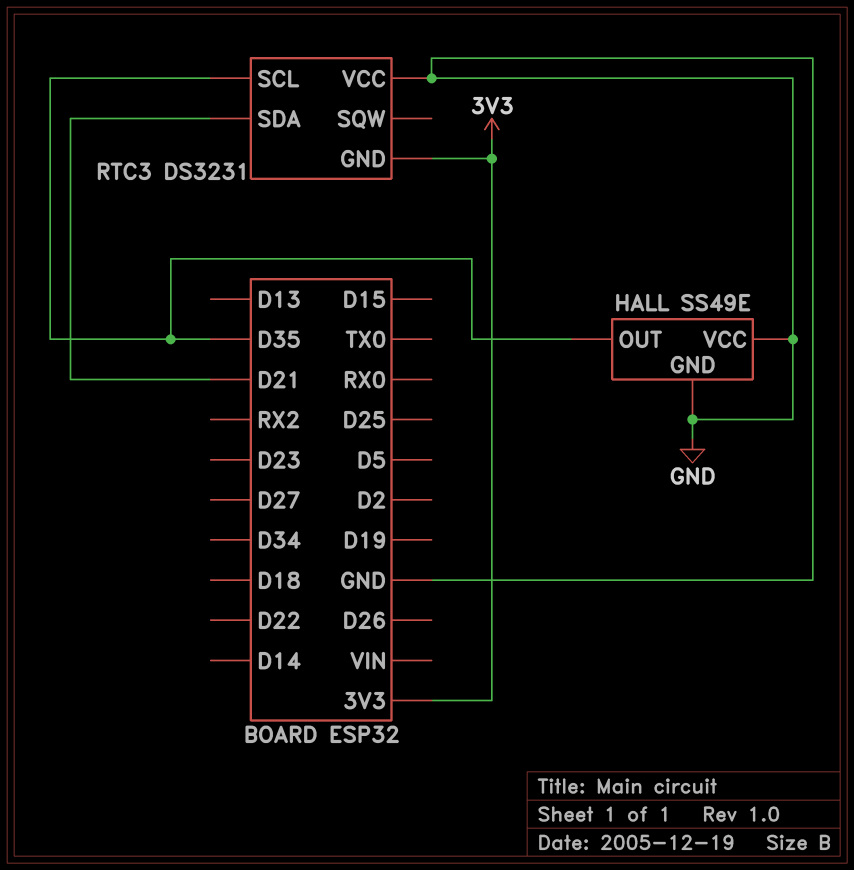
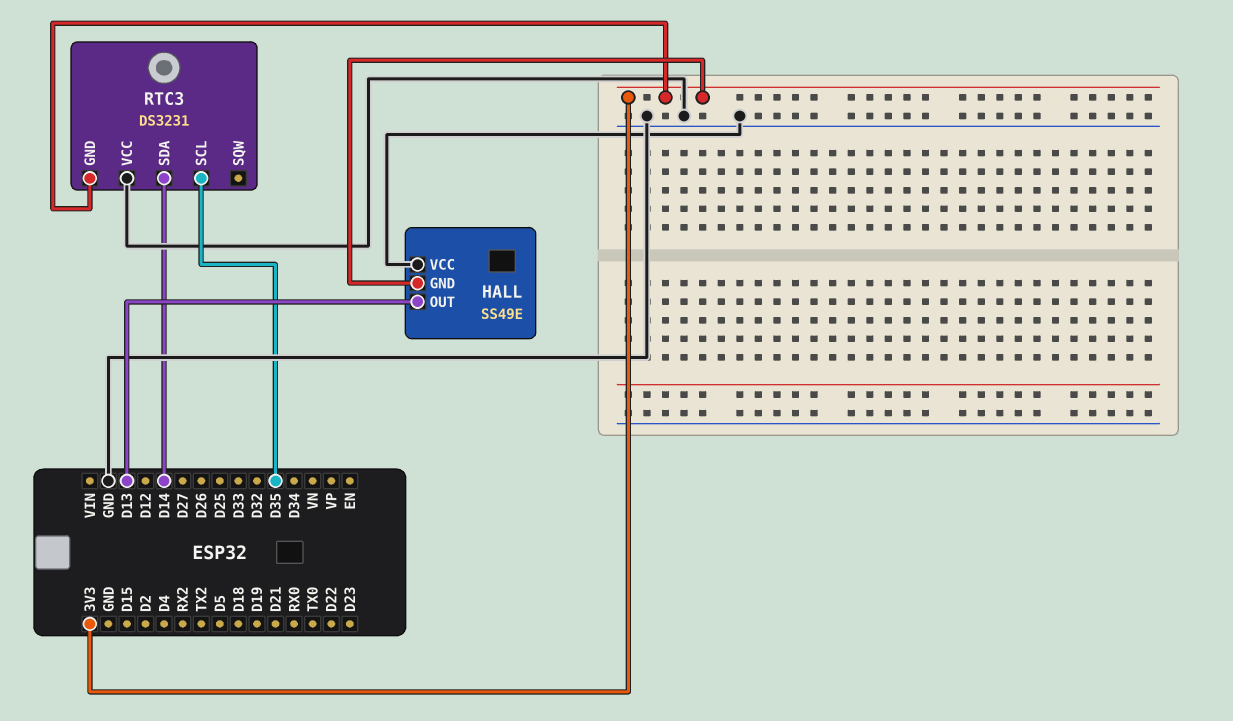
HALL pin GND: GND -> 3V3
HALL pin OUT: D35 -> D13
RTC3 pin SDA: D21 -> D14

